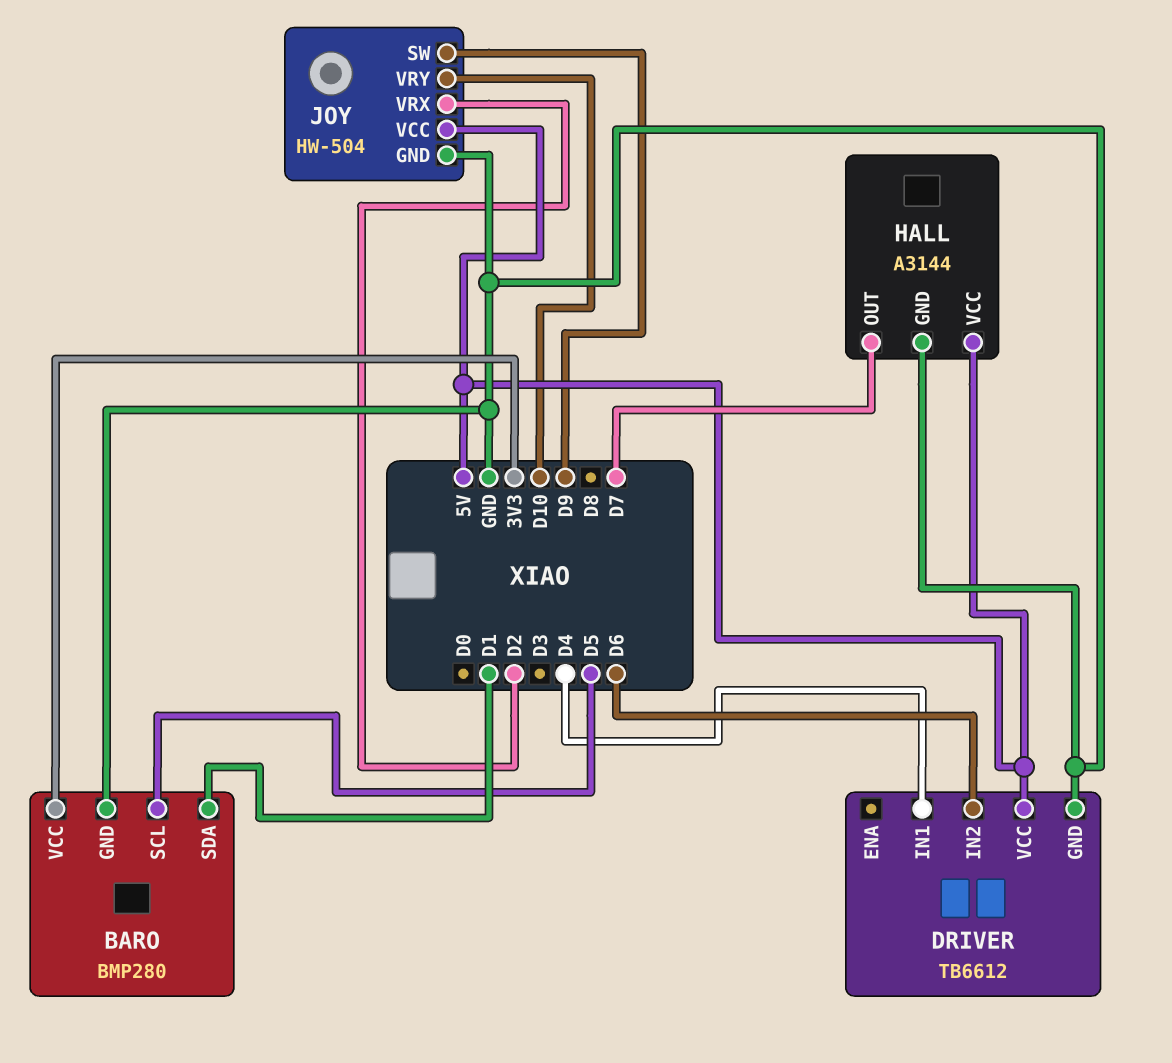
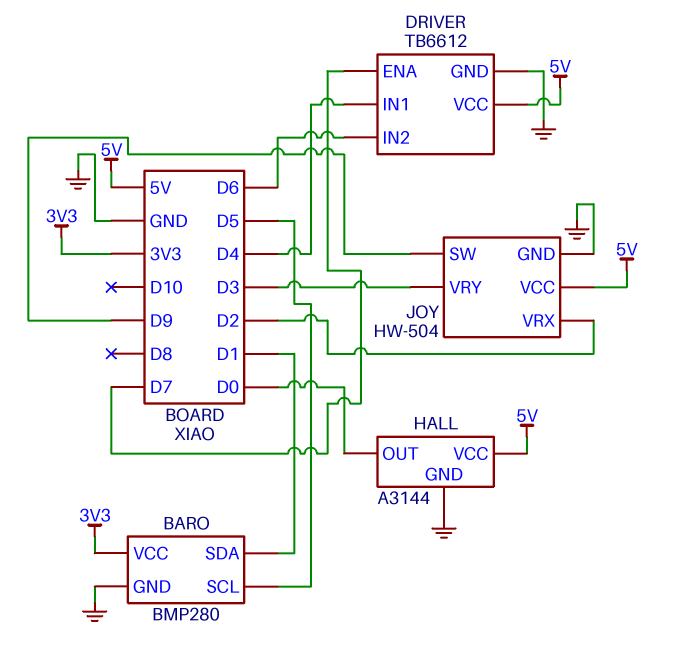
DRIVER pin ENA: none -> D7
HALL pin OUT: D7 -> D0
JOY pin VRY: D10 -> D3

